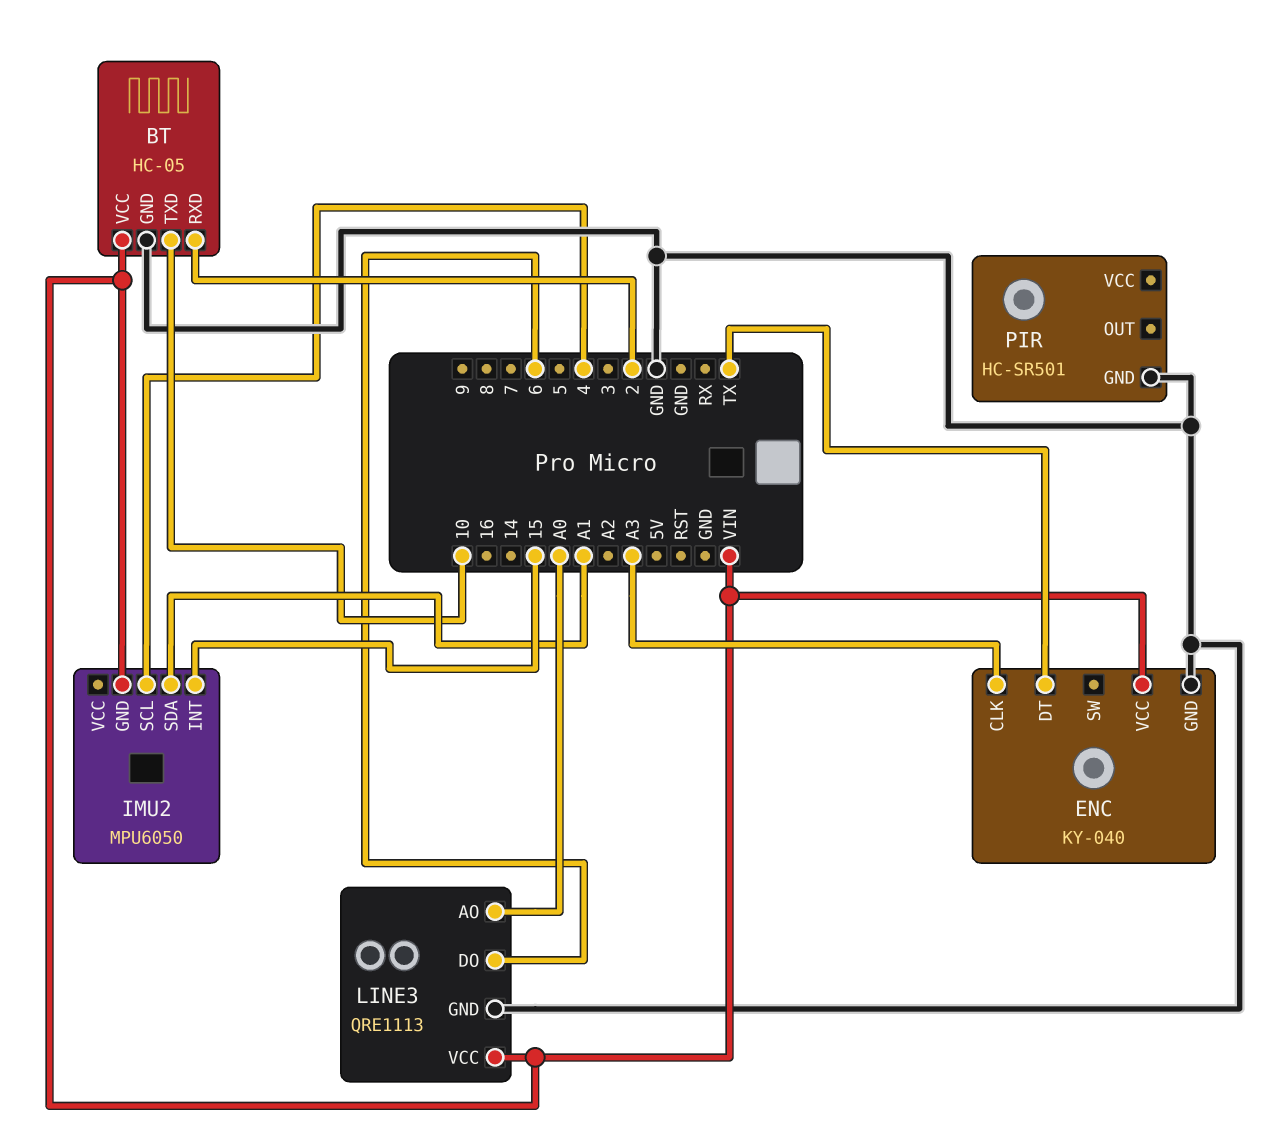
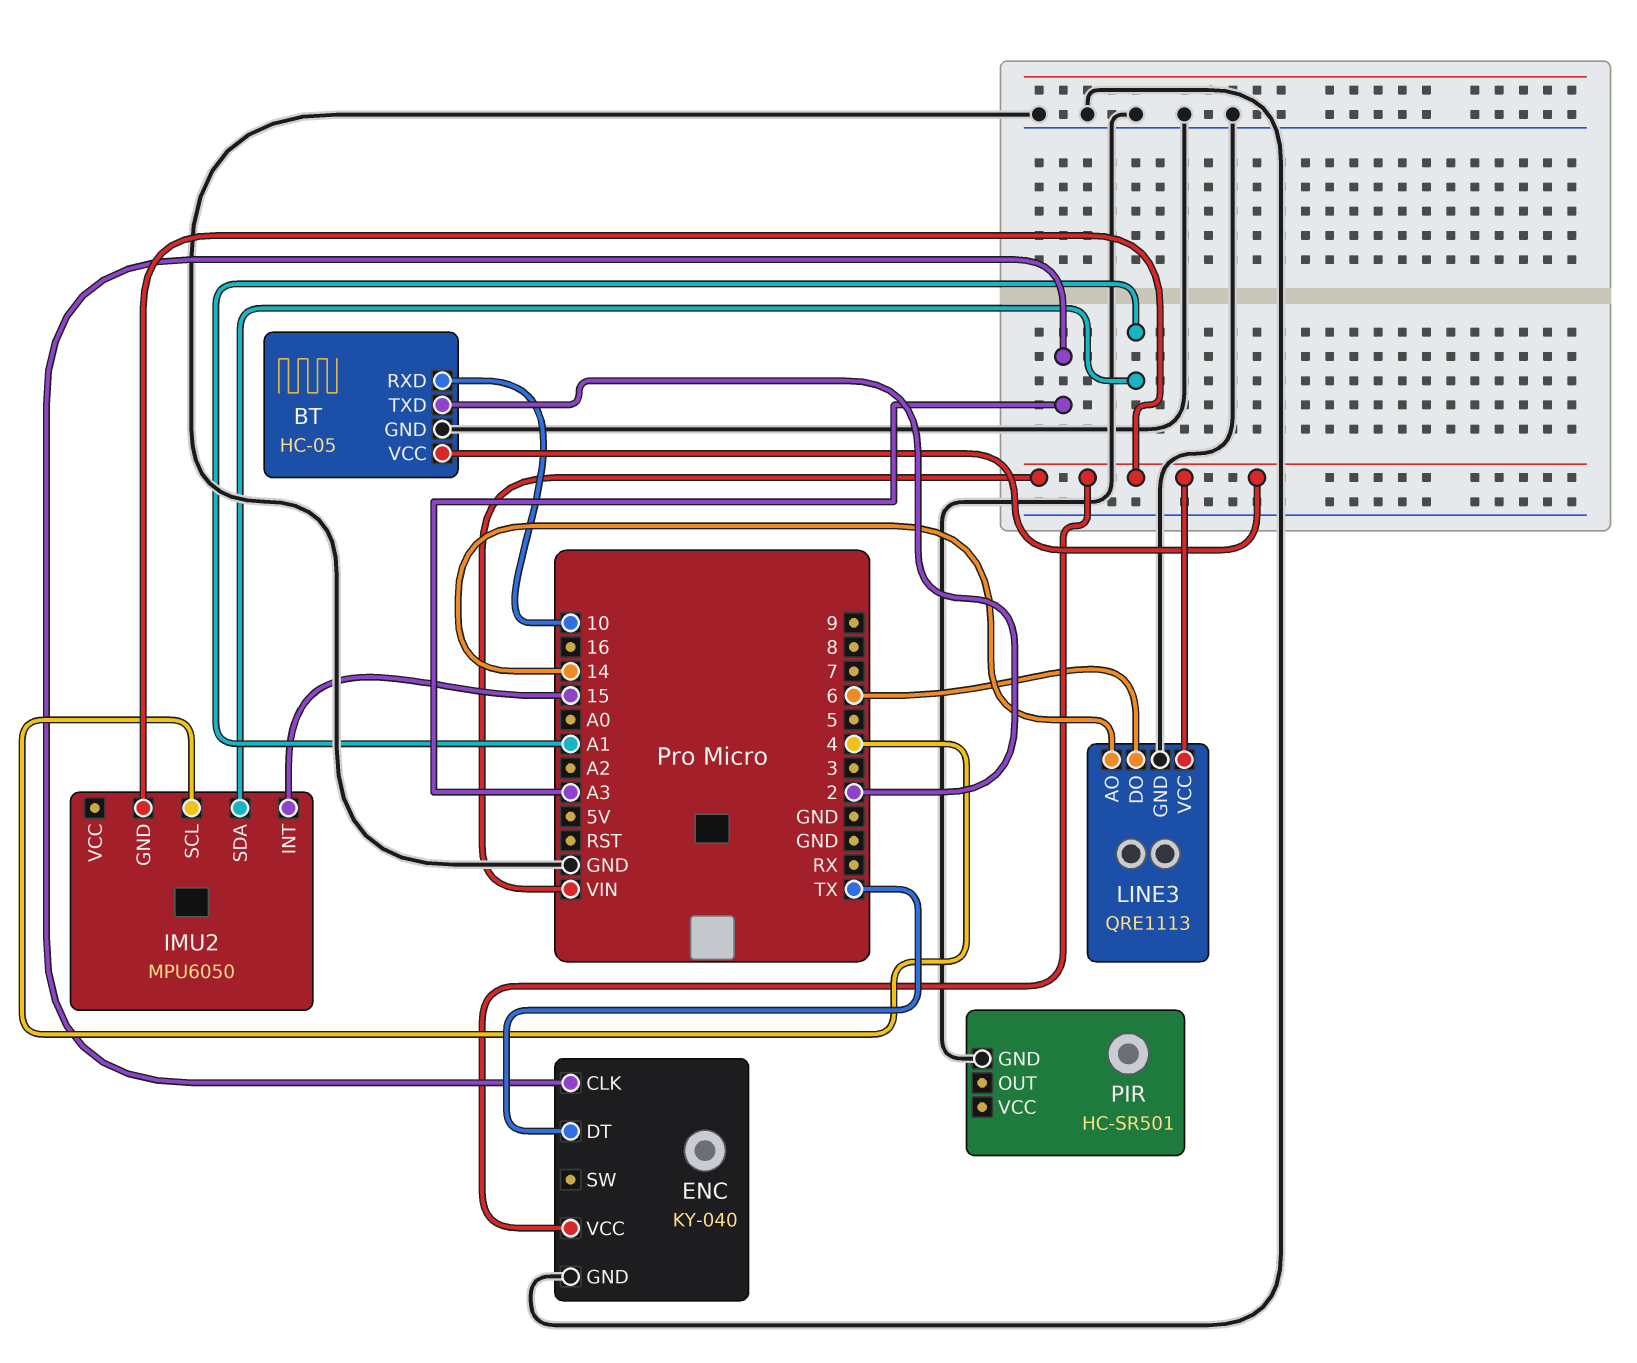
BT pin RXD: 2 -> 10
BT pin TXD: 10 -> 2
LINE3 pin AO: A0 -> 14

